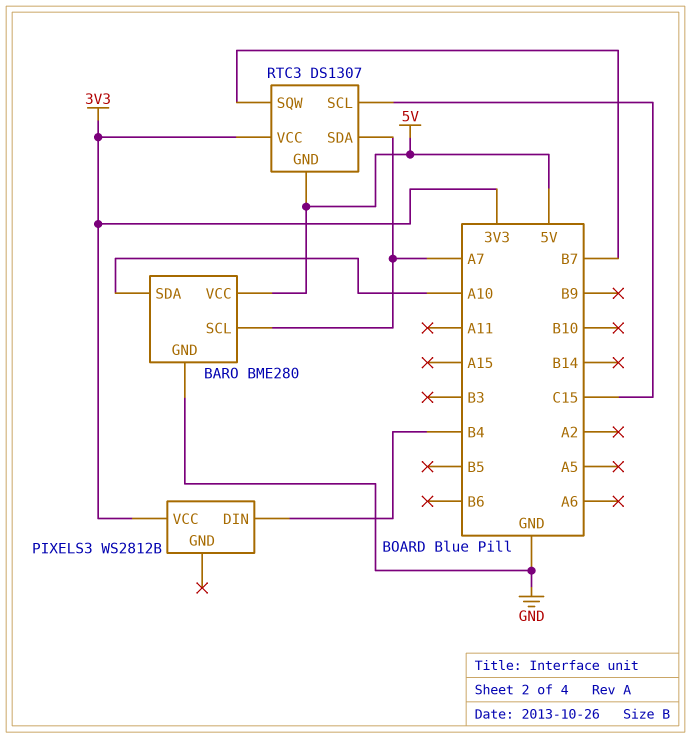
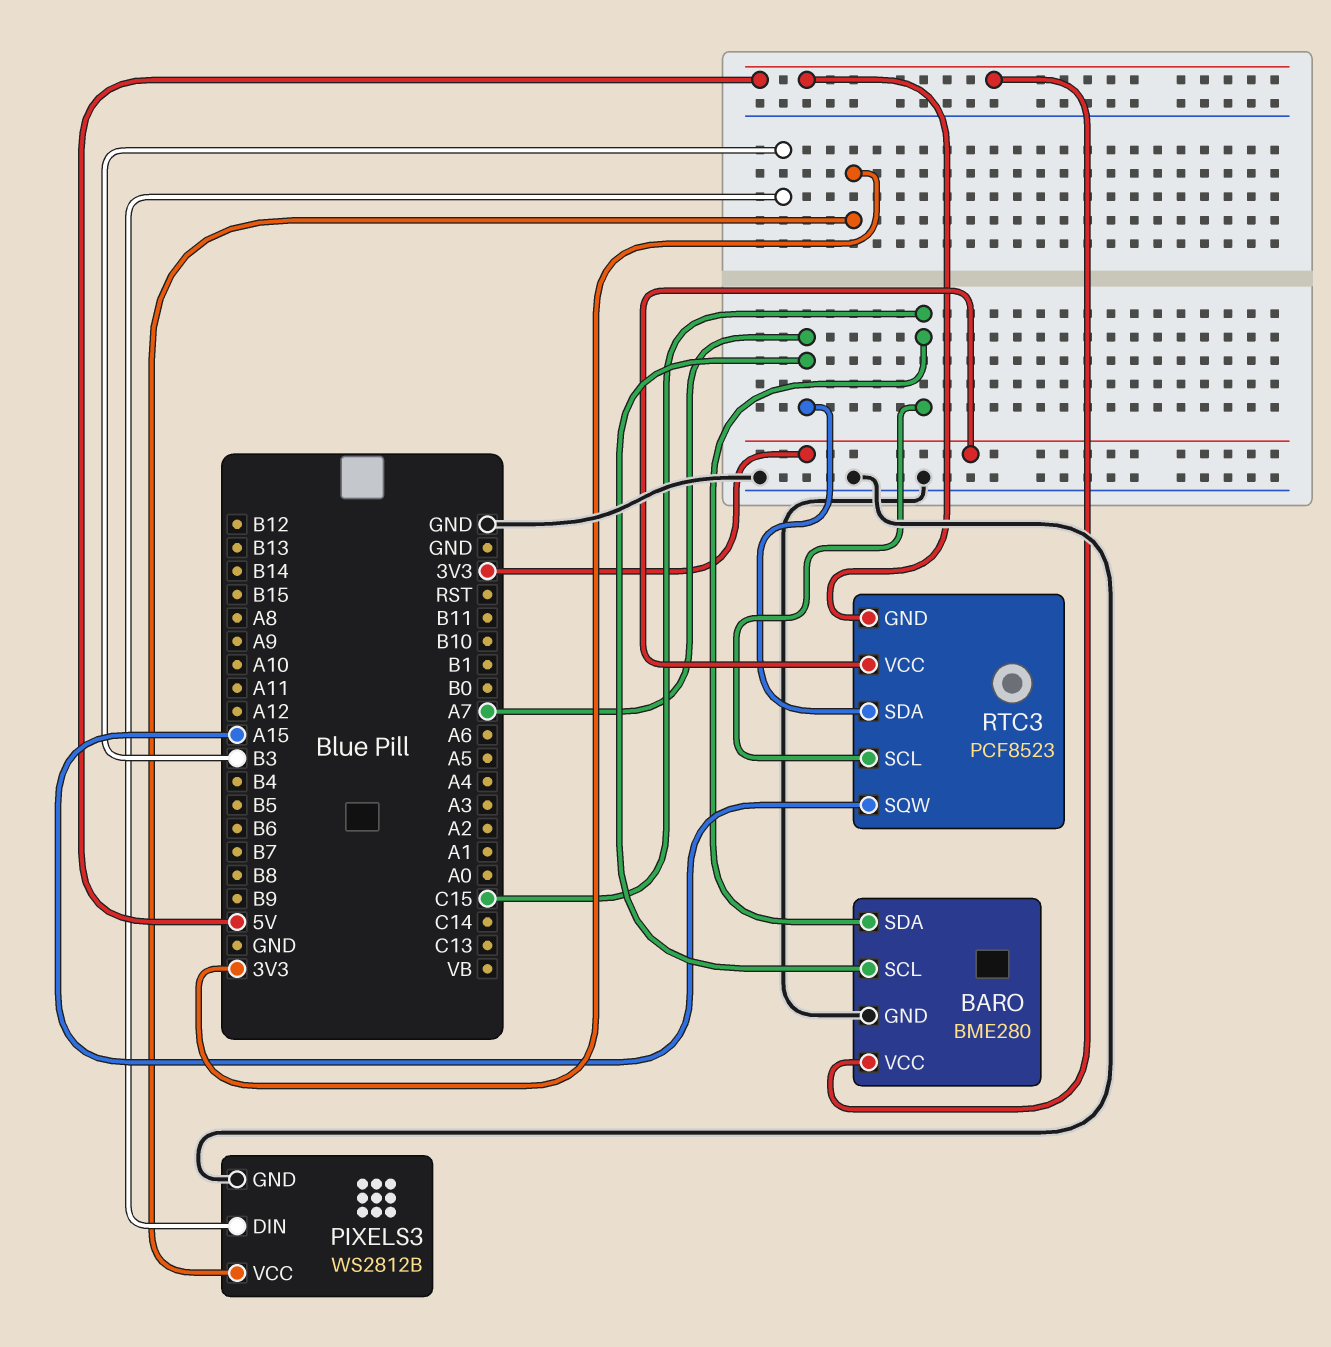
BARO pin SDA: A10 -> C15
PIXELS3 pin DIN: B4 -> B3
PIXELS3 pin GND: none -> GND
RTC3: DS1307 -> PCF8523
RTC3 pin SQW: B7 -> A15

